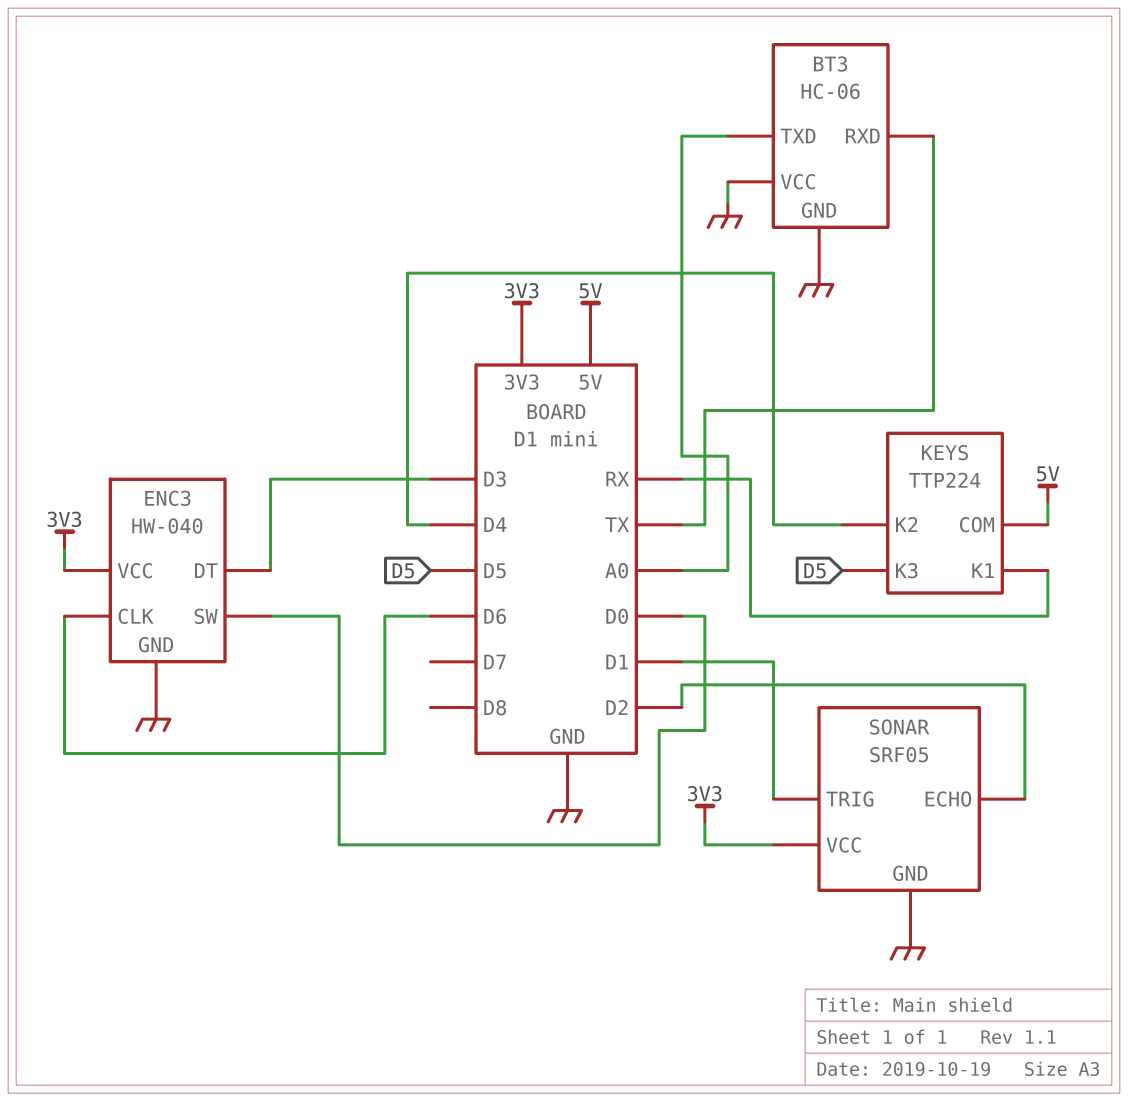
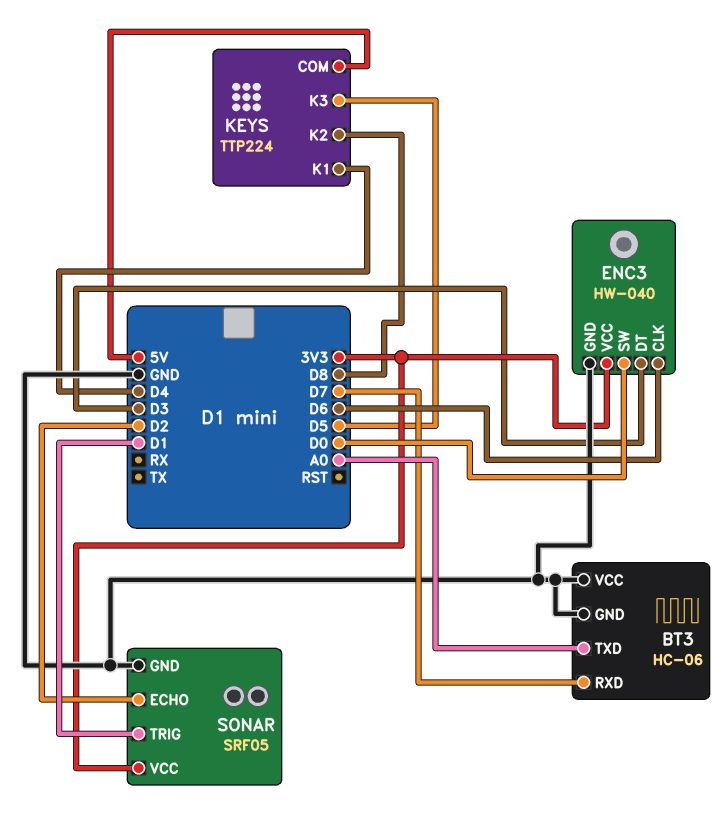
BT3 pin RXD: TX -> D7
KEYS pin K1: RX -> D4
KEYS pin K2: D4 -> D8

